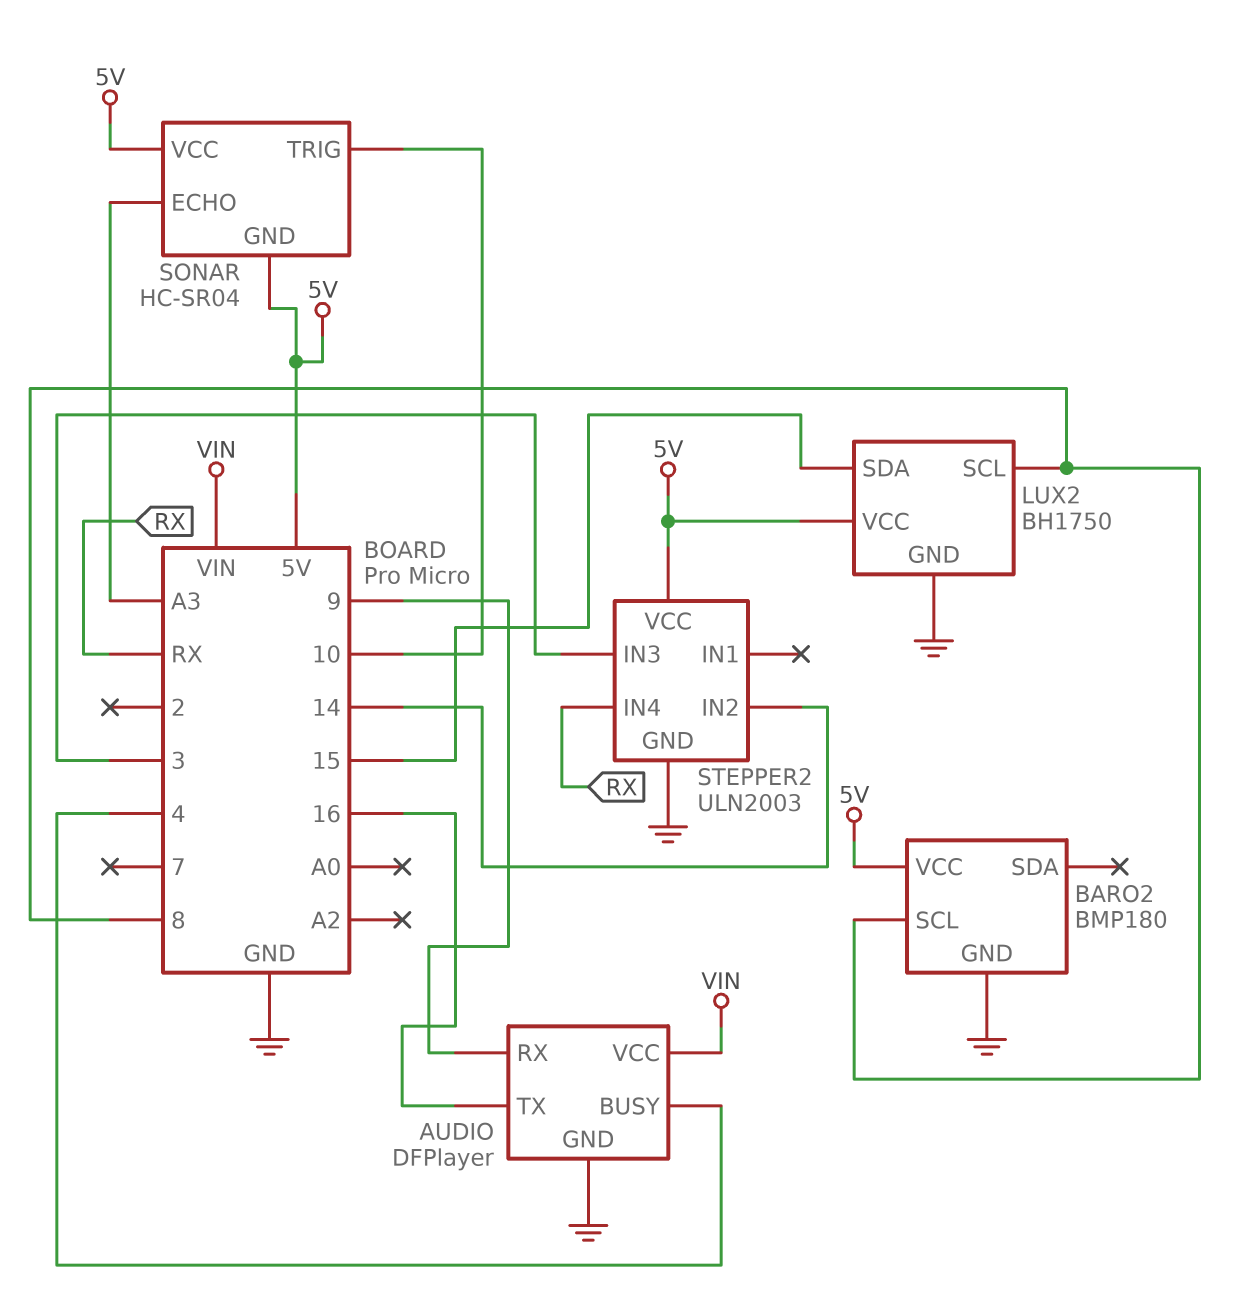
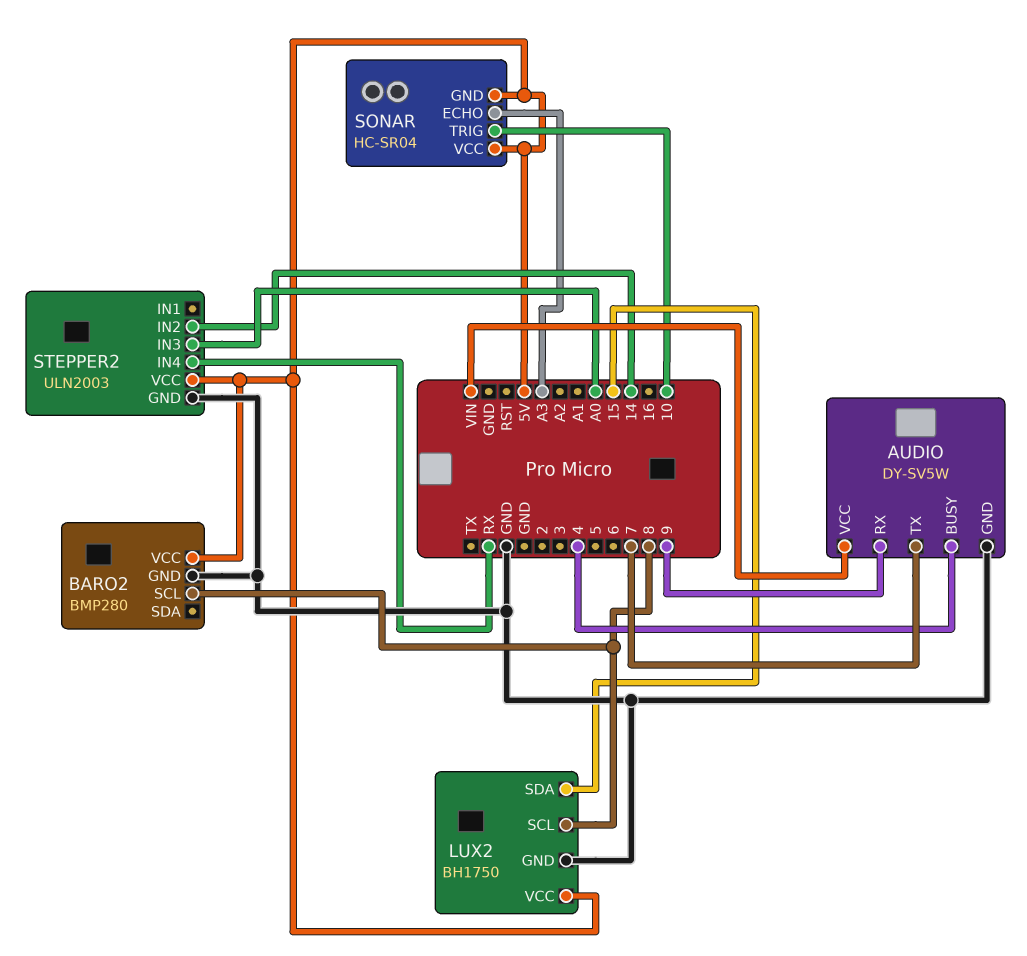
AUDIO: DFPlayer -> DY-SV5W
AUDIO pin TX: 16 -> 7
BARO2: BMP180 -> BMP280
STEPPER2 pin IN3: 3 -> A0

